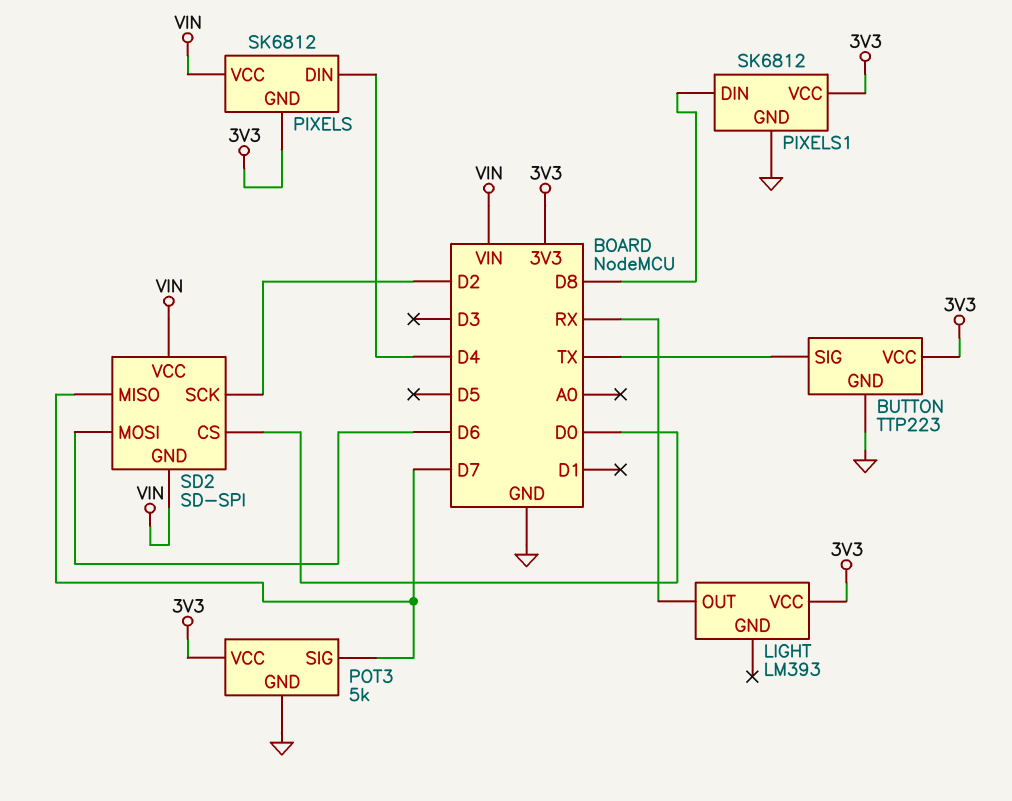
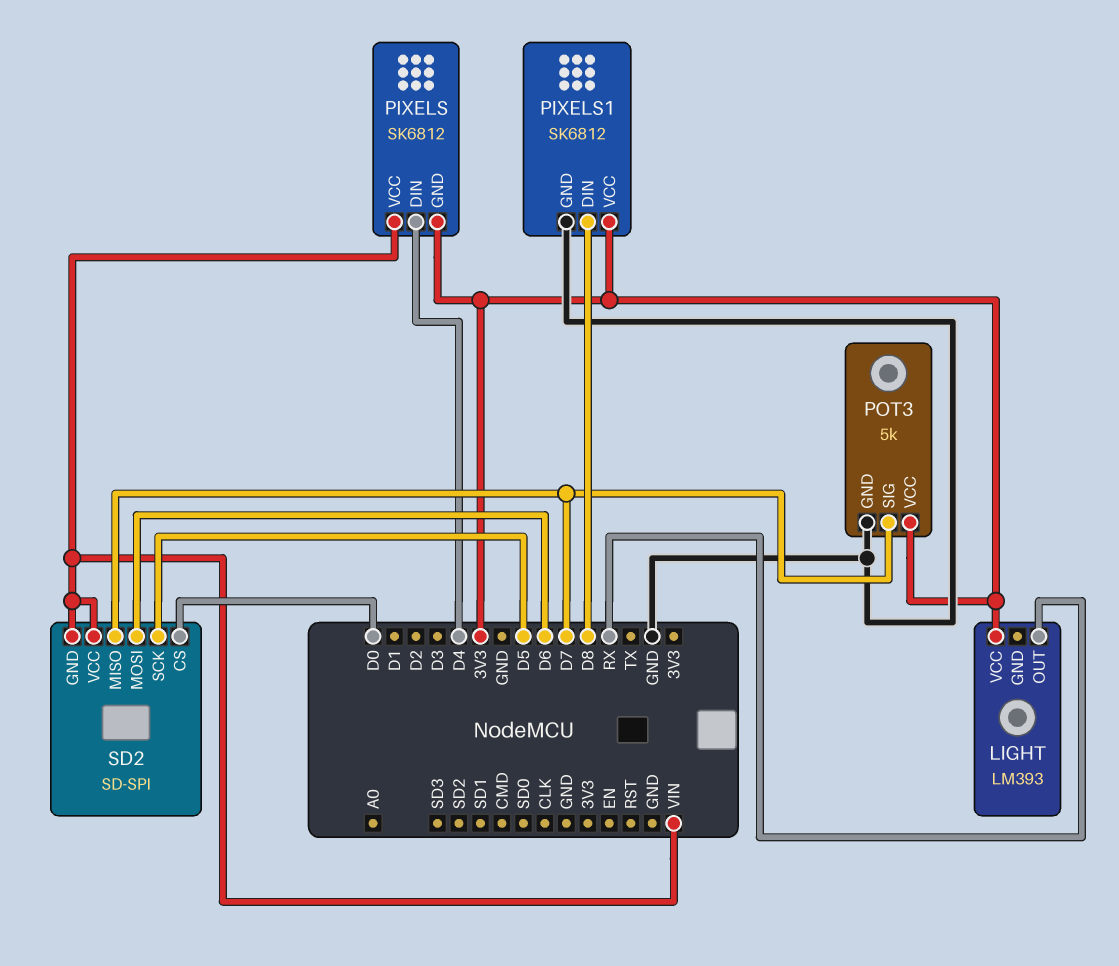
BUTTON: TTP223 -> none
BUTTON pin GND: GND -> none
BUTTON pin SIG: TX -> none
BUTTON pin VCC: 3V3 -> none
SD2 pin SCK: D2 -> D5

